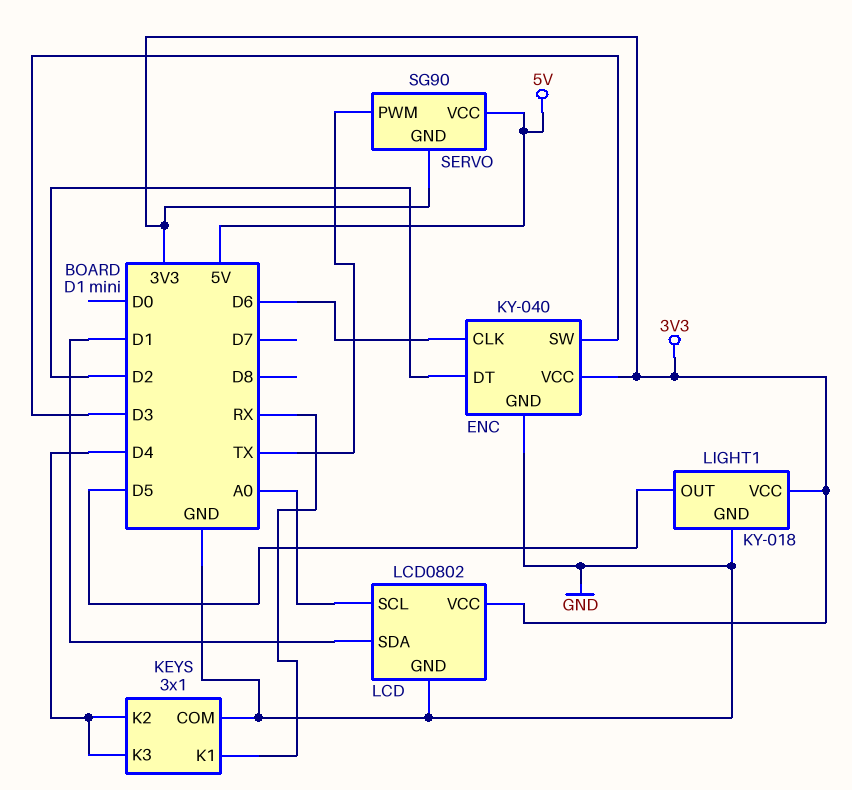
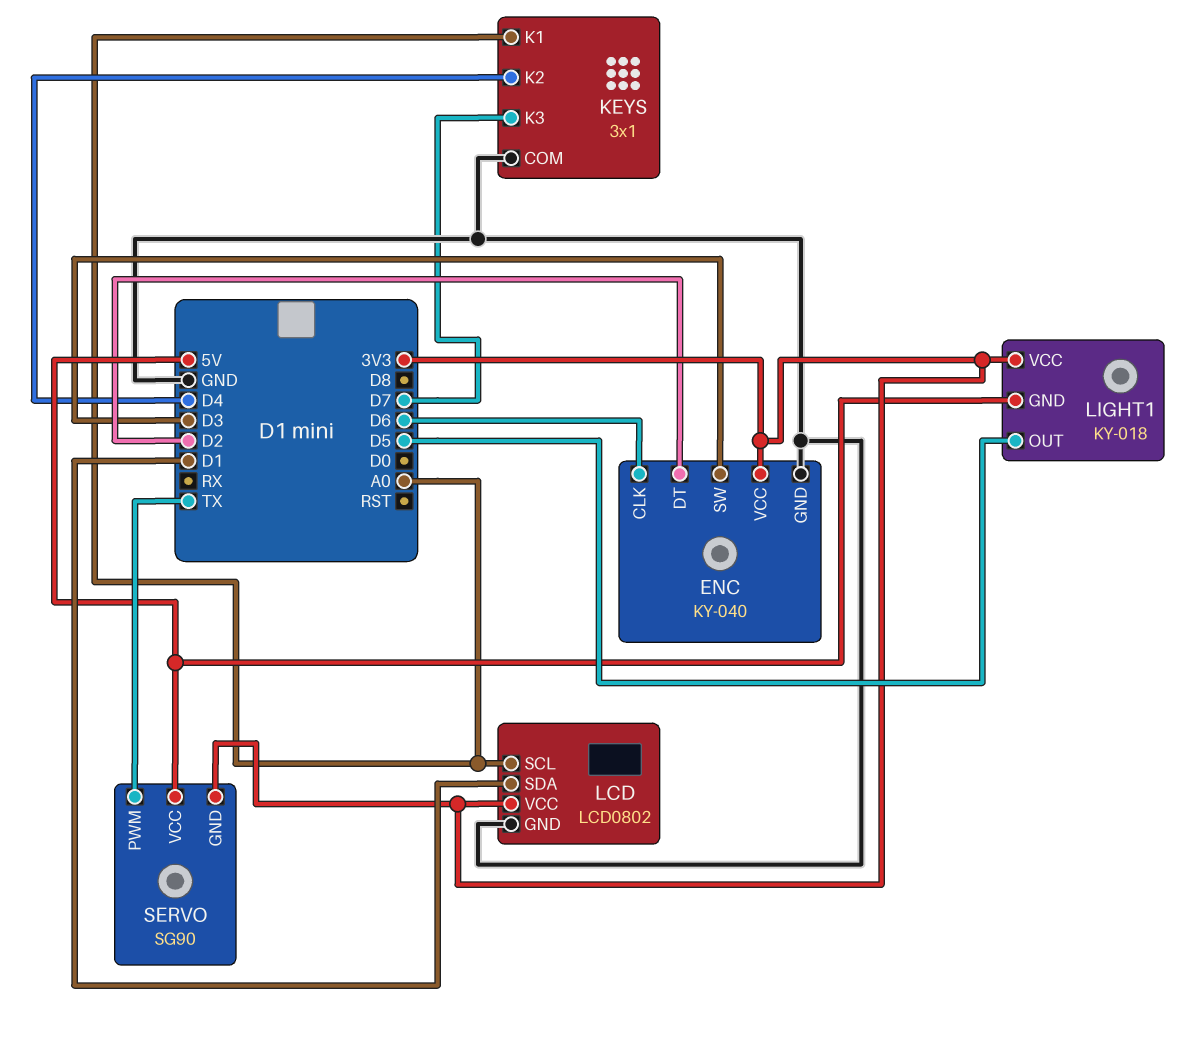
KEYS pin K1: RX -> A0
KEYS pin K3: D4 -> D7
LIGHT1 pin GND: GND -> 5V

